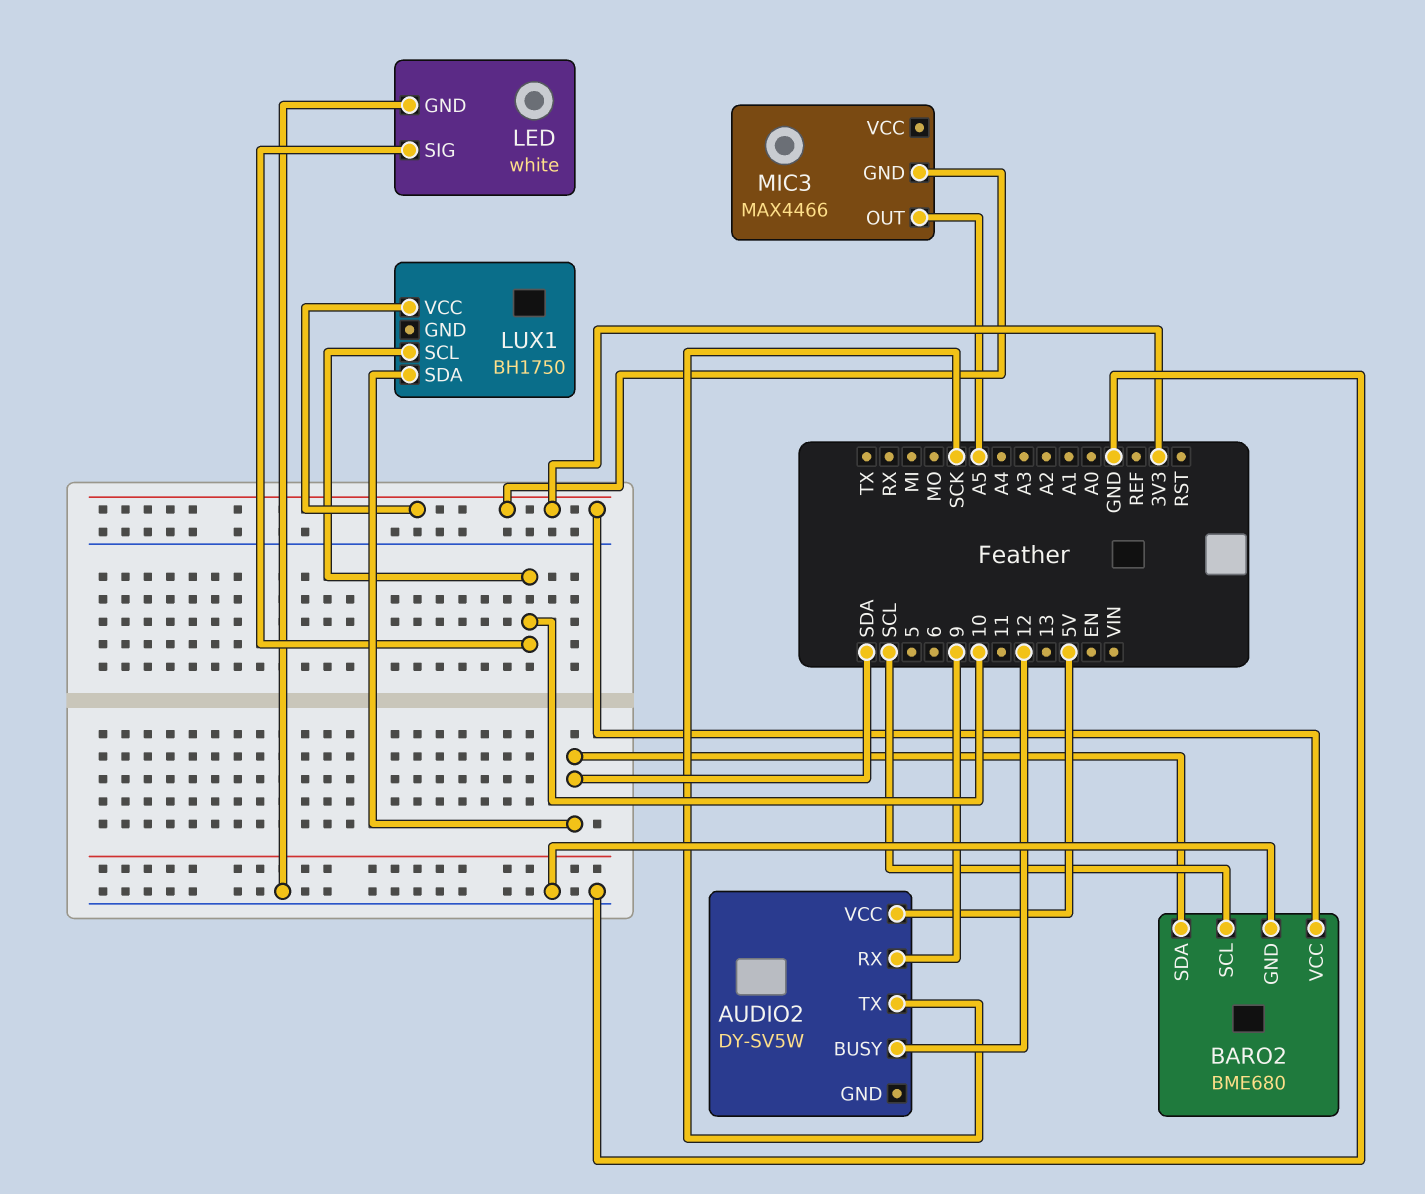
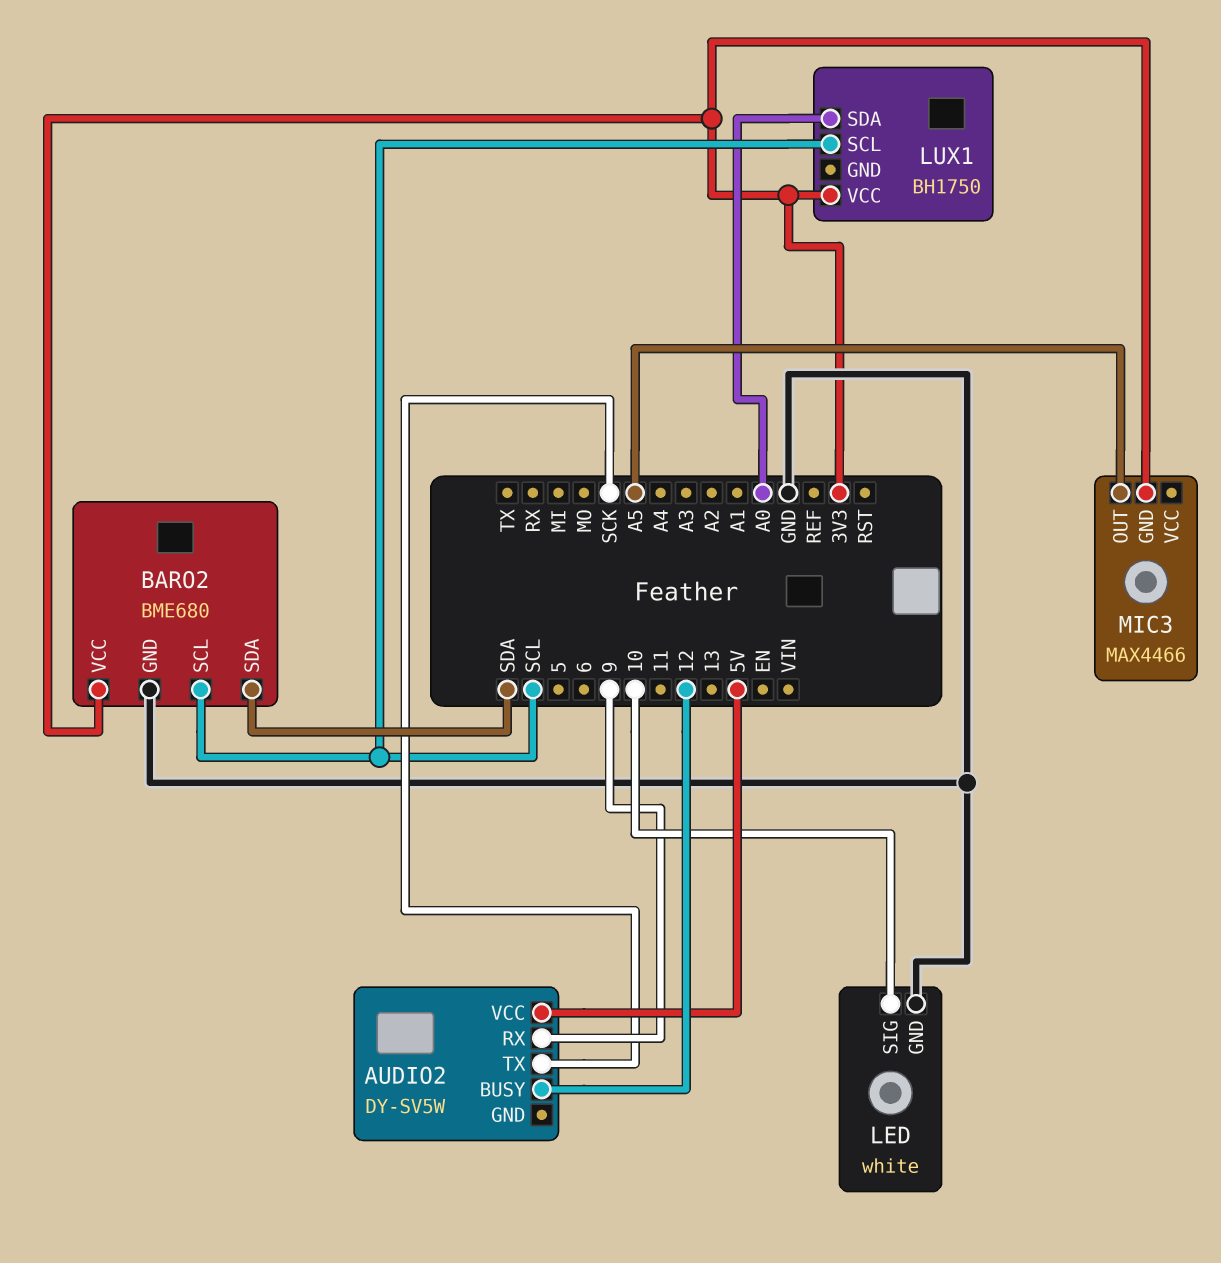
LUX1 pin SCL: 10 -> SCL
LUX1 pin SDA: SDA -> A0

